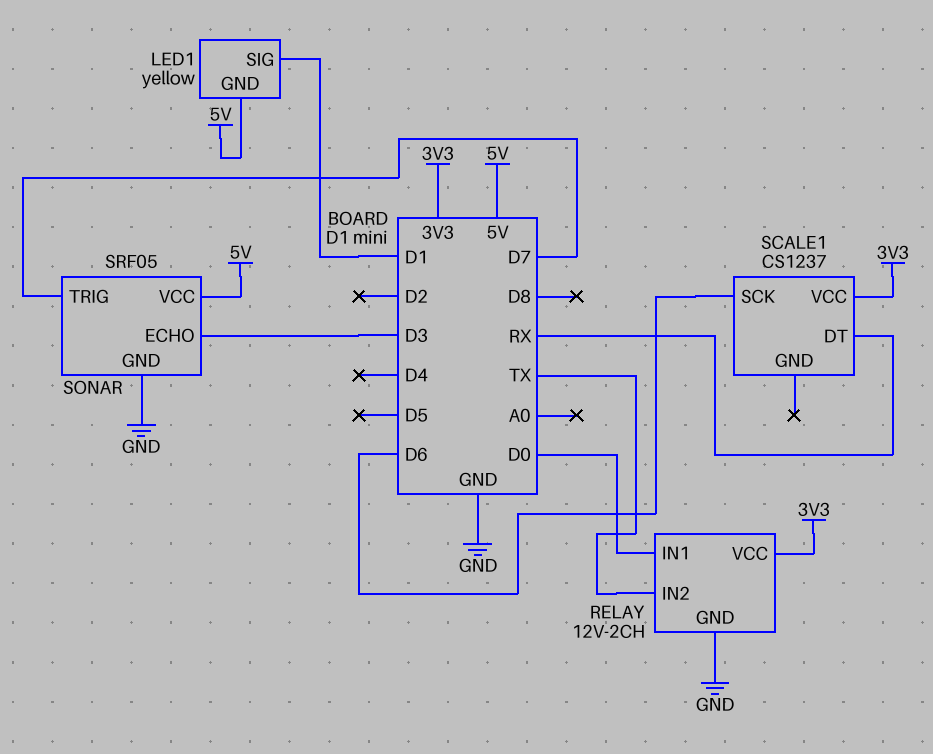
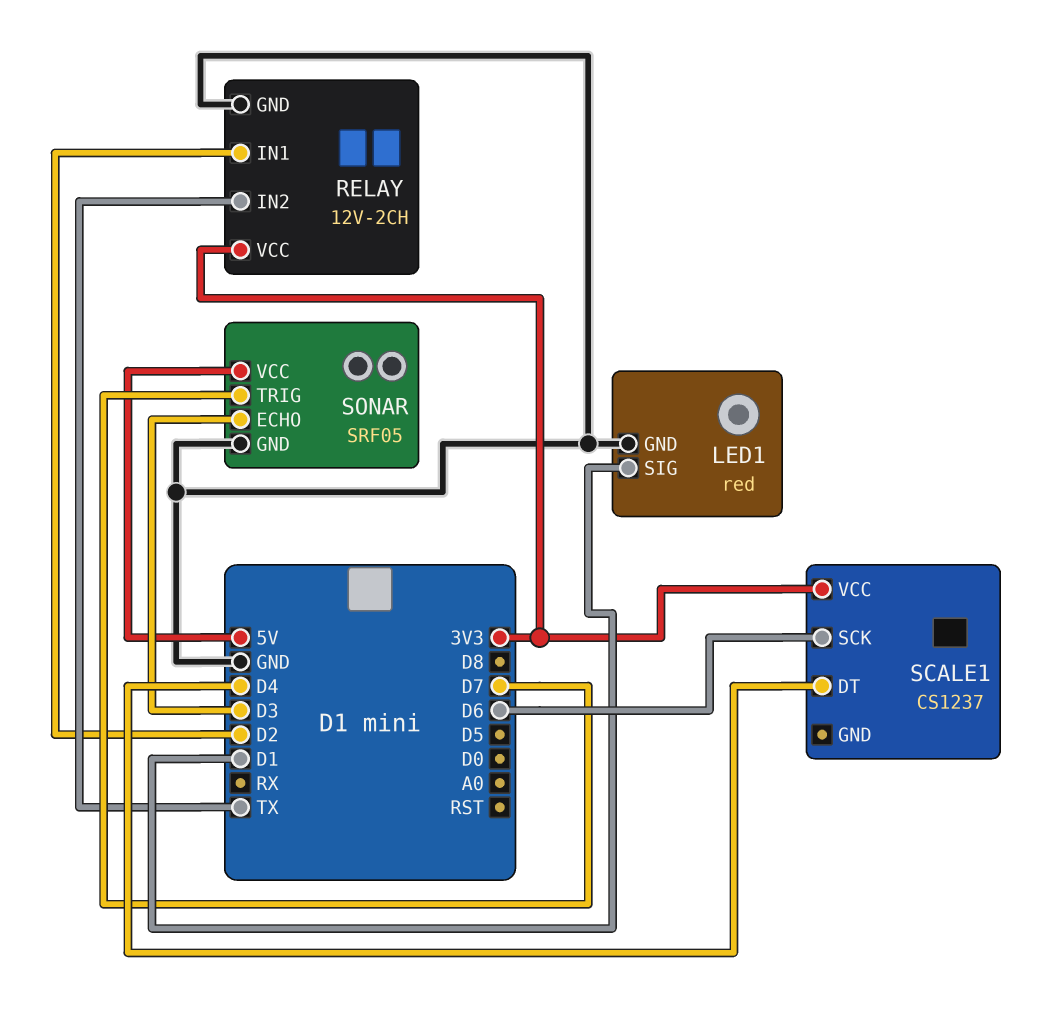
LED1: yellow -> red
LED1 pin GND: 5V -> GND
RELAY pin IN1: D0 -> D2
SCALE1 pin DT: RX -> D4

